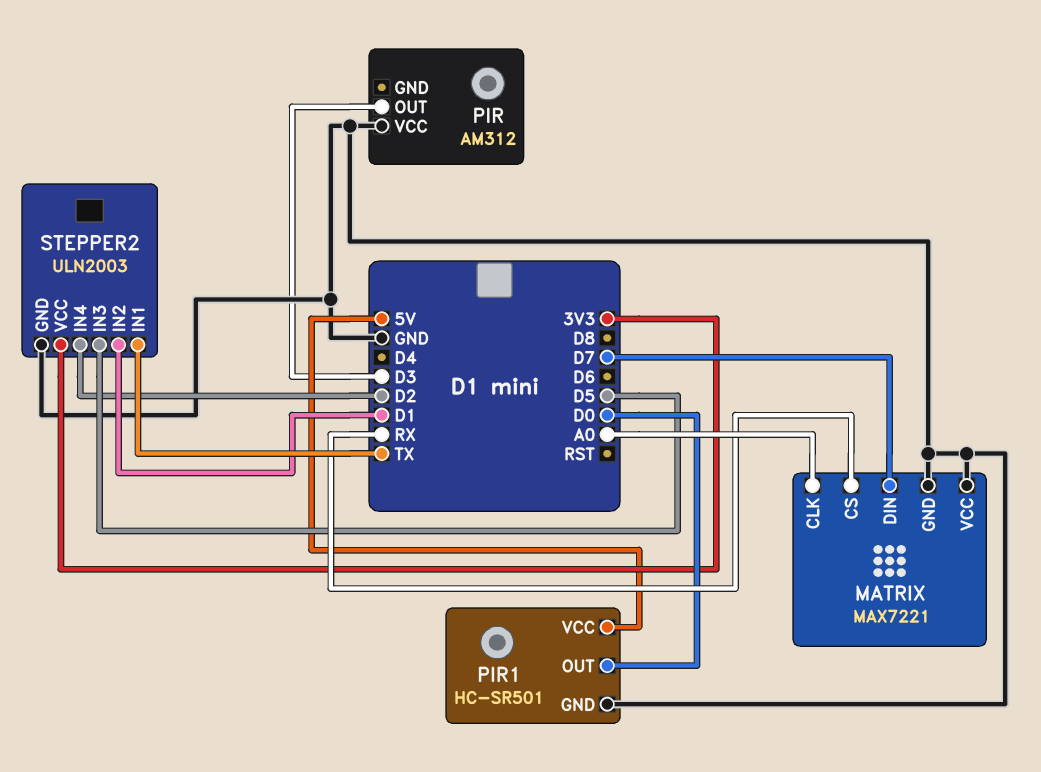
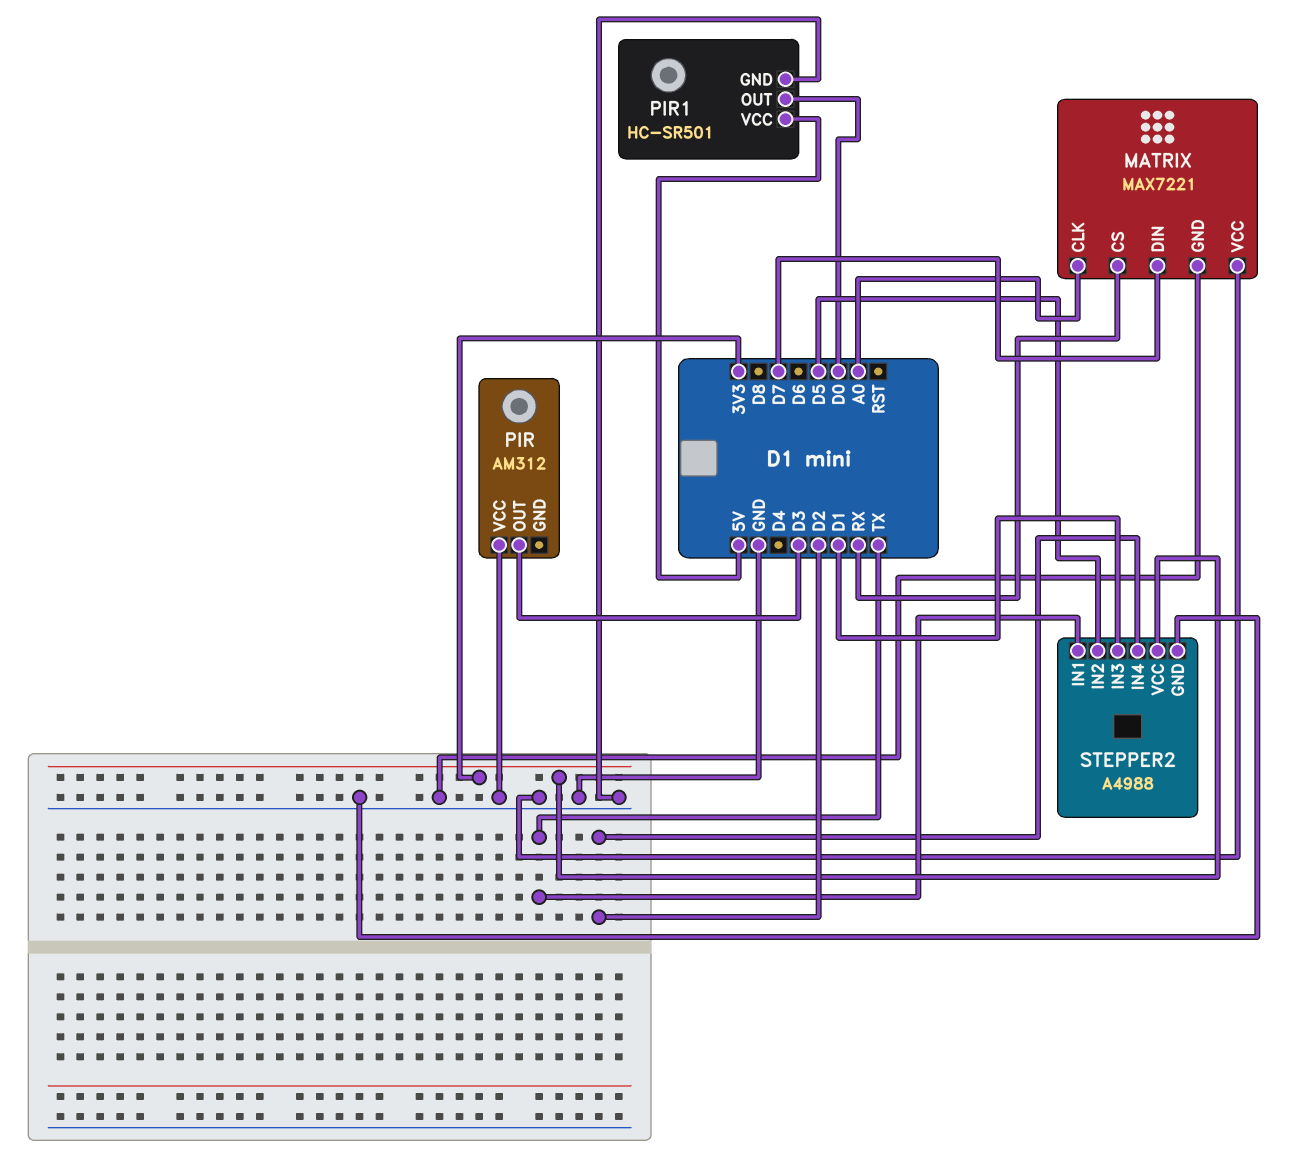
STEPPER2: ULN2003 -> A4988
STEPPER2 pin IN2: D1 -> D5
STEPPER2 pin IN3: D5 -> D1

